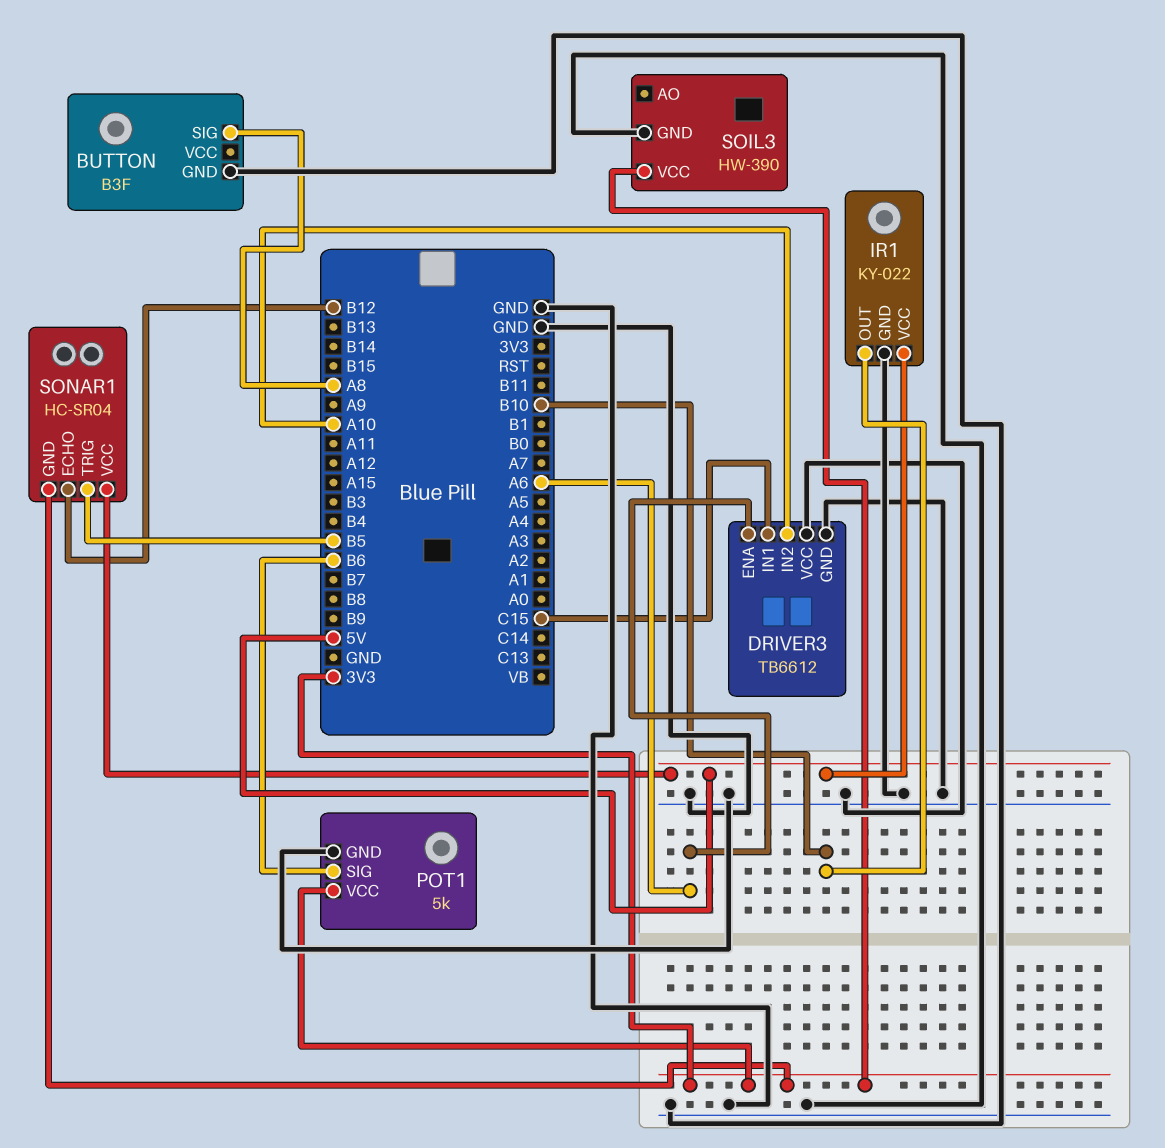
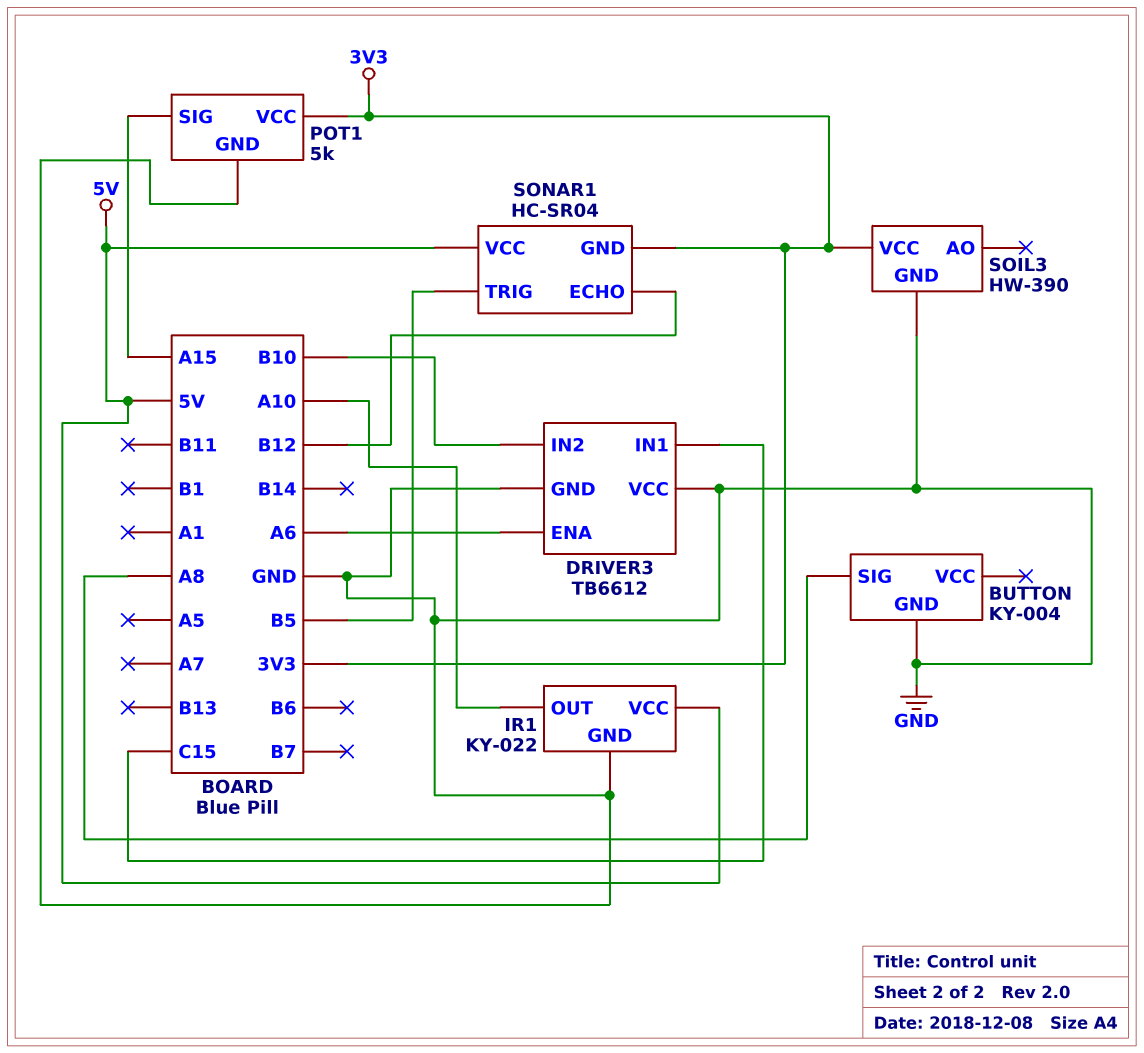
BUTTON: B3F -> KY-004
DRIVER3 pin IN2: A10 -> B10
IR1 pin OUT: B10 -> A10
POT1 pin SIG: B6 -> A15

